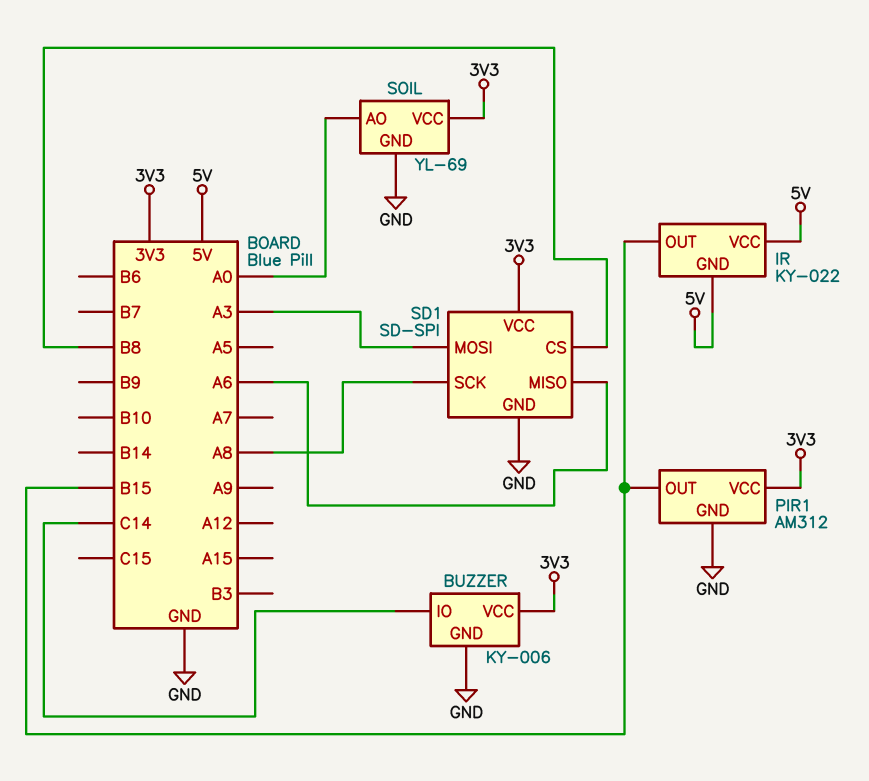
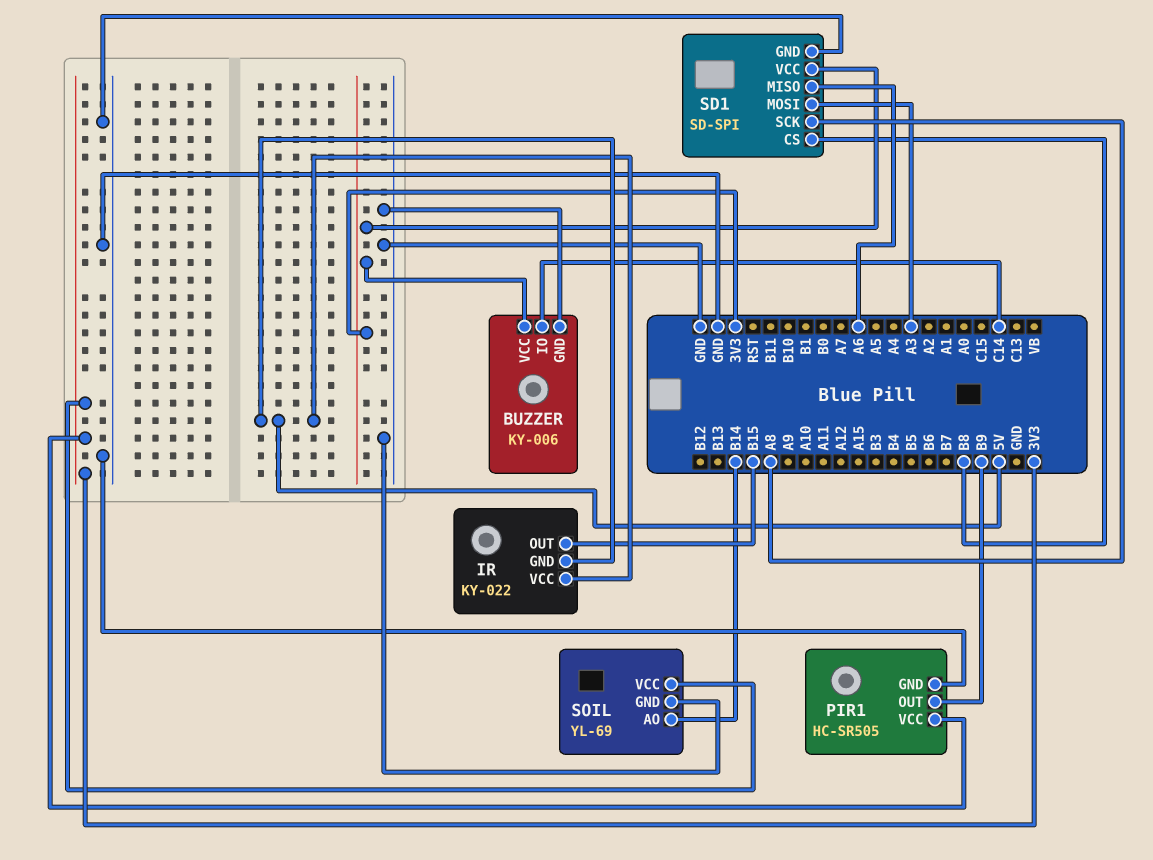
PIR1: AM312 -> HC-SR505
PIR1 pin OUT: B15 -> B9
SOIL pin AO: A0 -> B14

